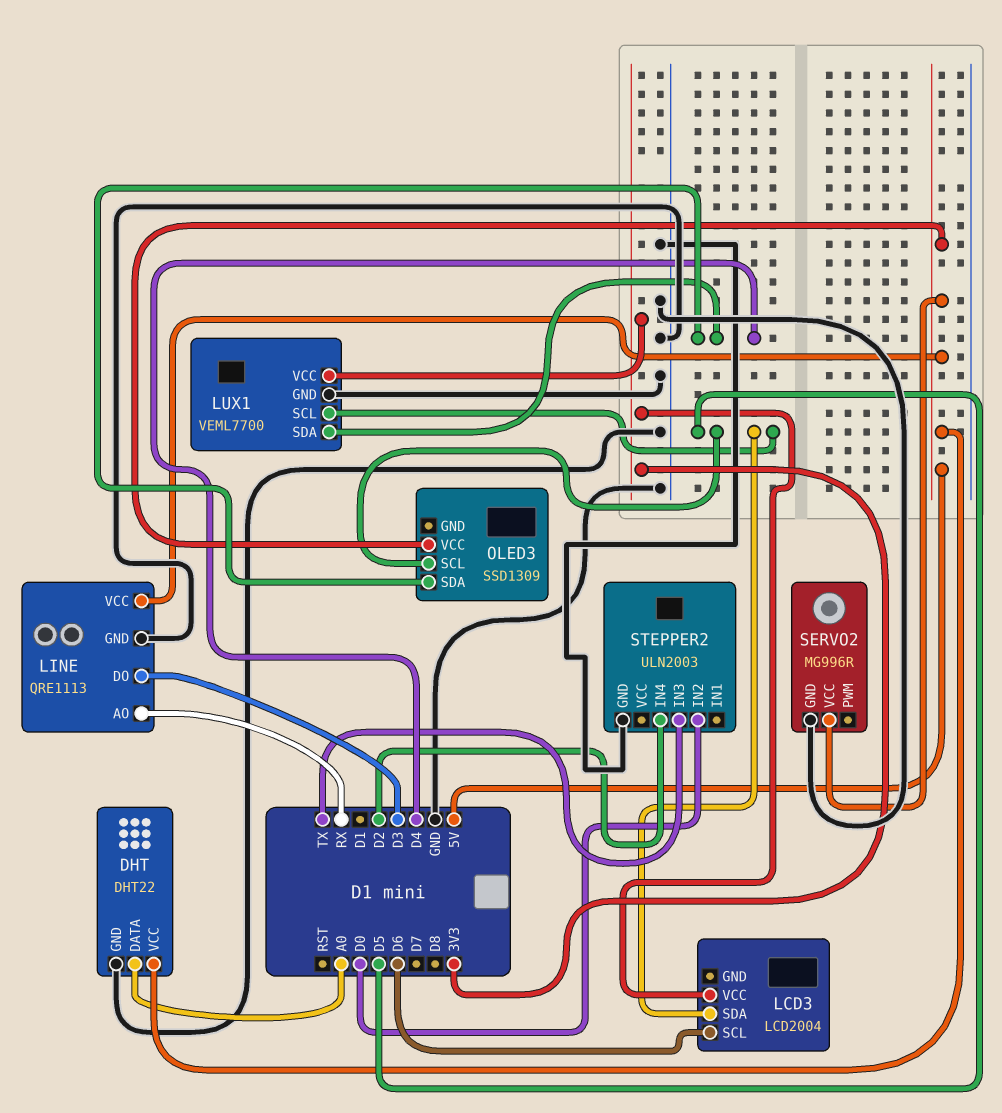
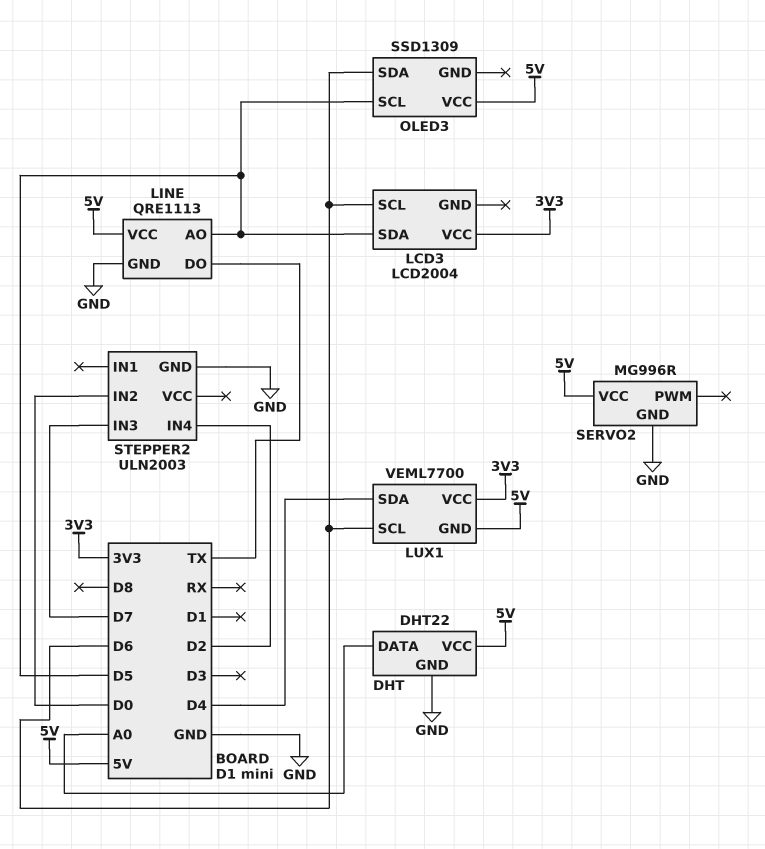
LINE pin AO: RX -> D5
LINE pin DO: D3 -> TX
LUX1 pin GND: GND -> 5V
LUX1 pin SCL: D5 -> D6
OLED3 pin SDA: D4 -> D6
STEPPER2 pin IN3: TX -> D7

